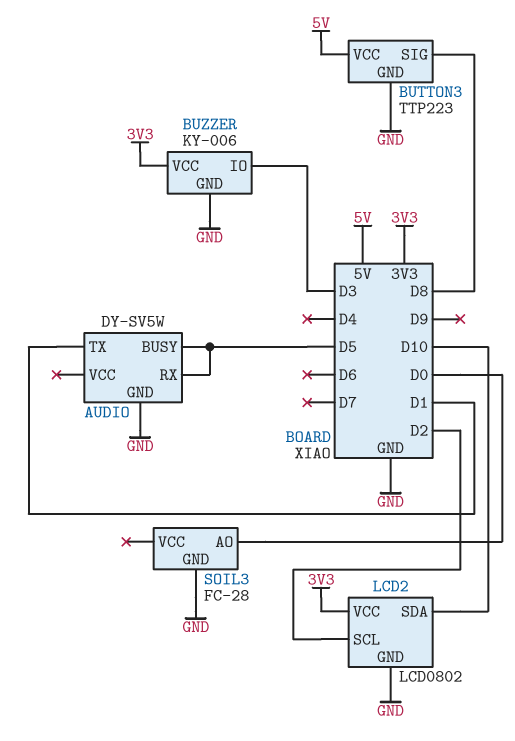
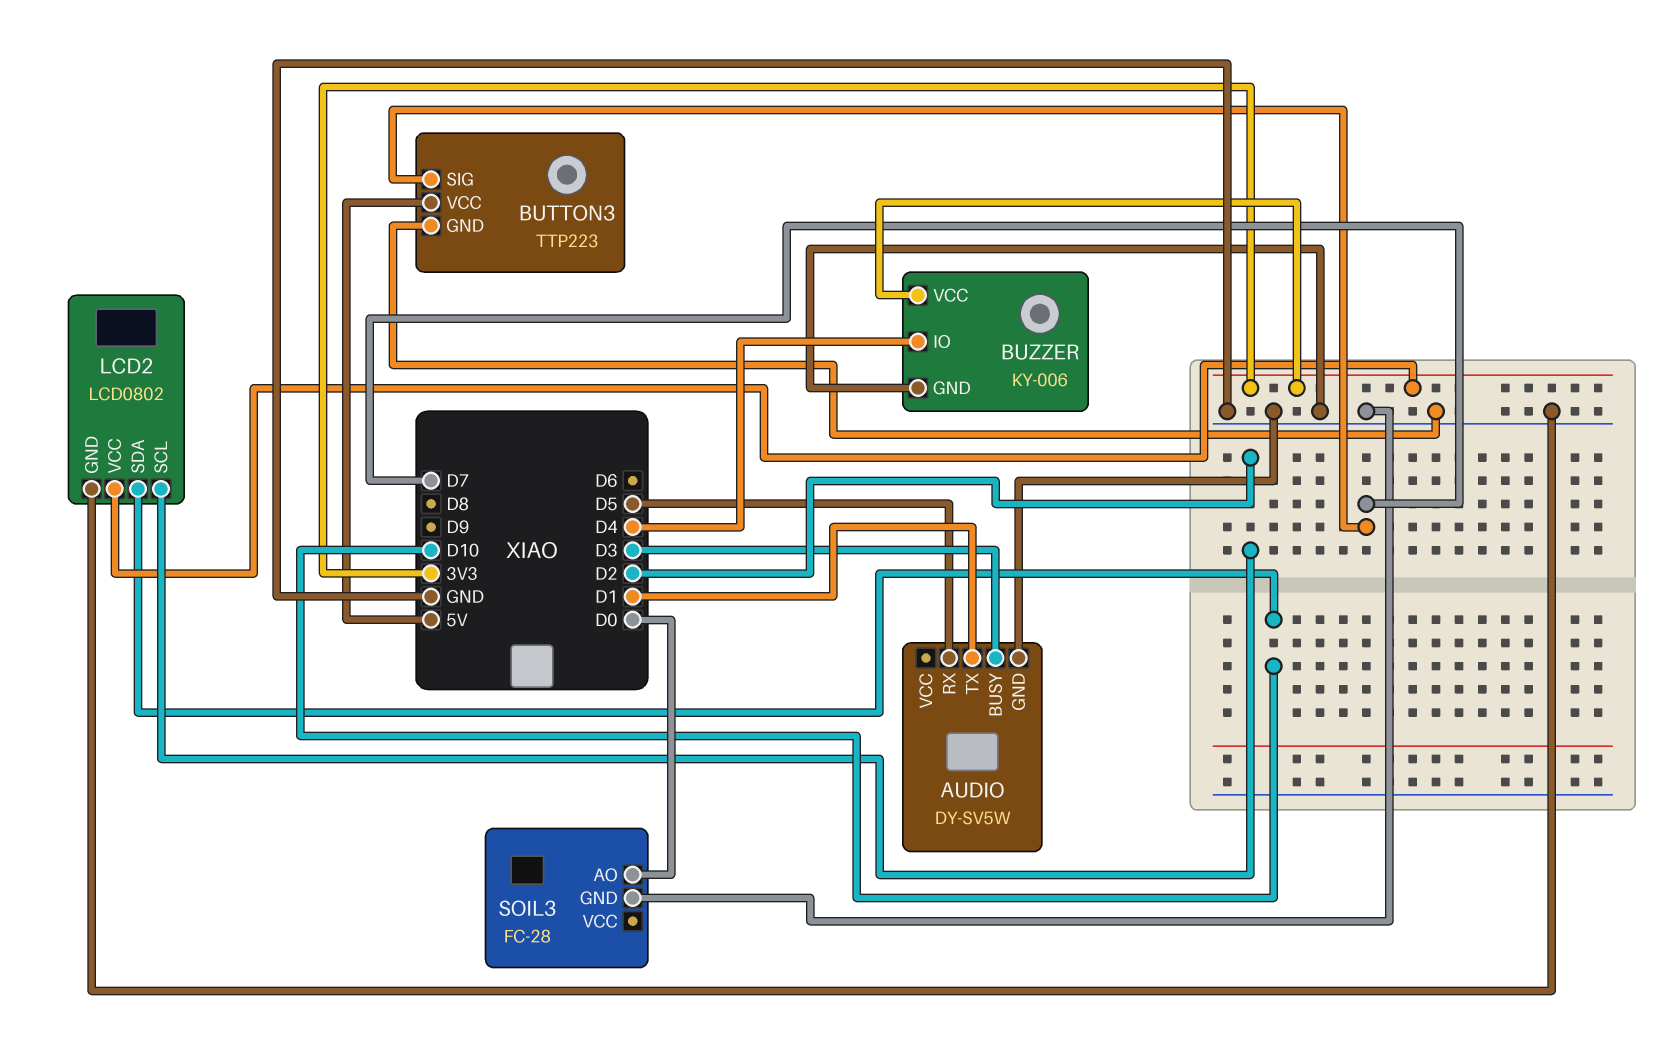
AUDIO pin BUSY: D5 -> D3
BUTTON3 pin SIG: D8 -> D7
BUZZER pin IO: D3 -> D4

